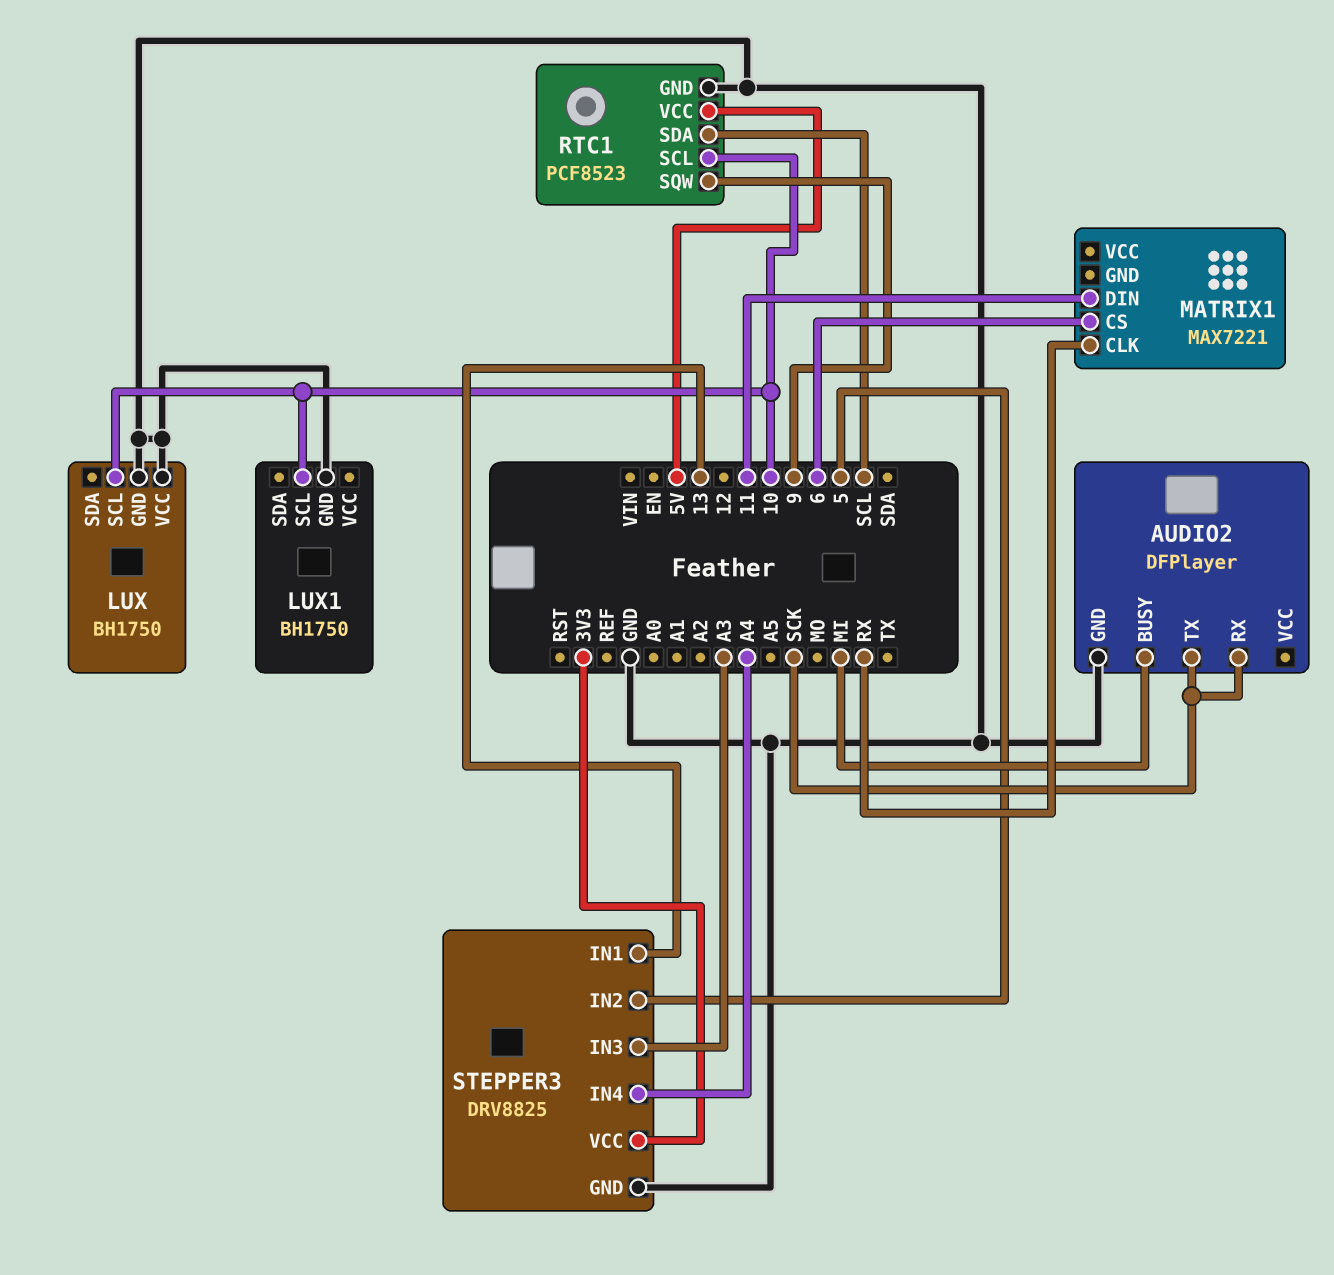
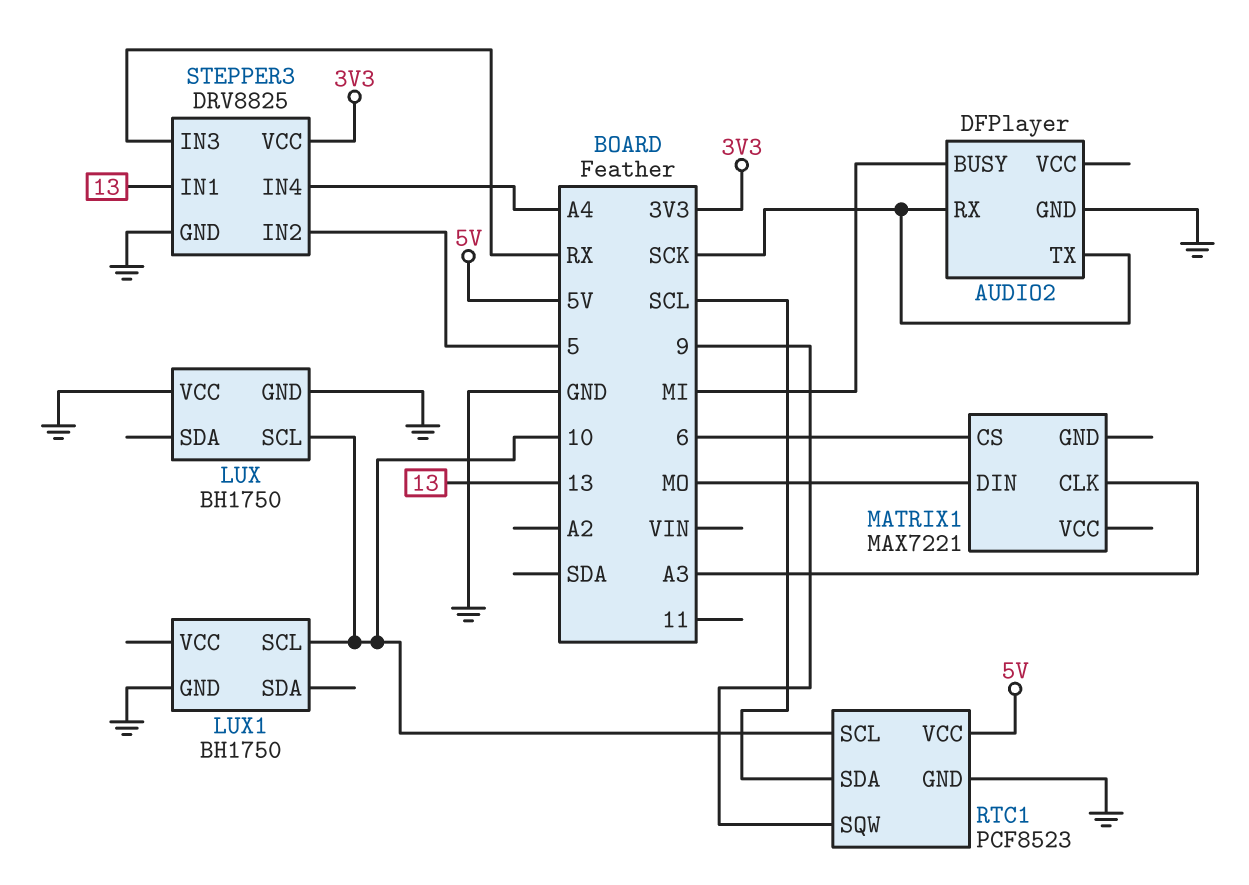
MATRIX1 pin CLK: RX -> A3
MATRIX1 pin DIN: 11 -> MO
STEPPER3 pin IN3: A3 -> RX

